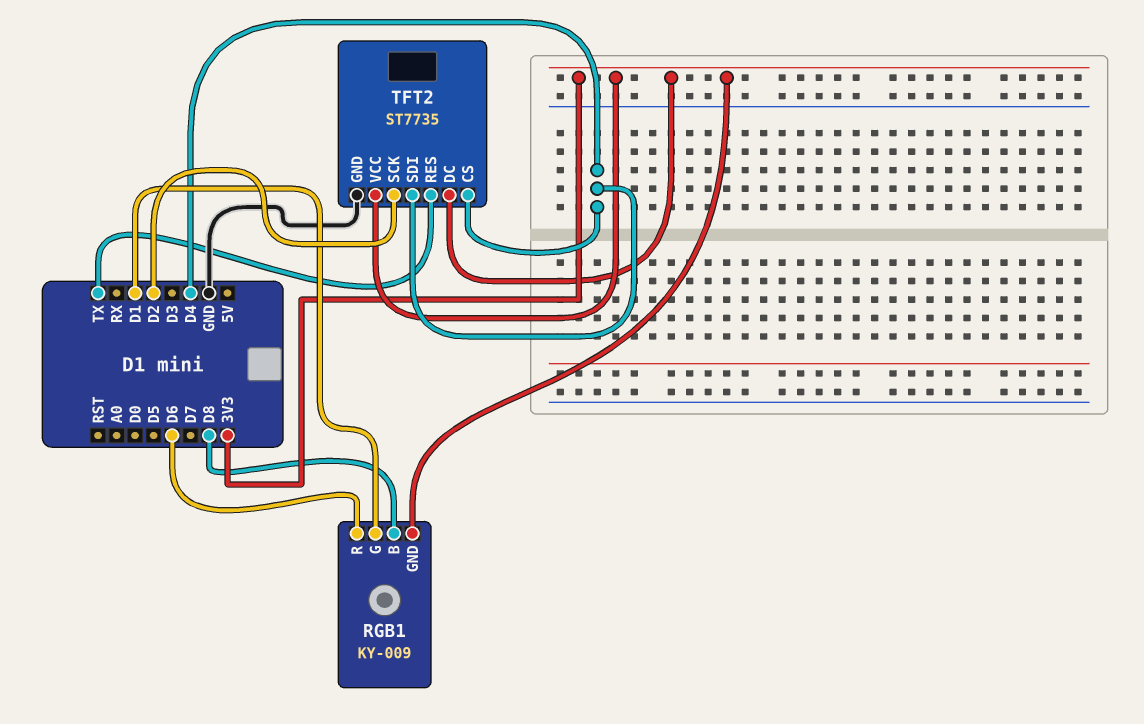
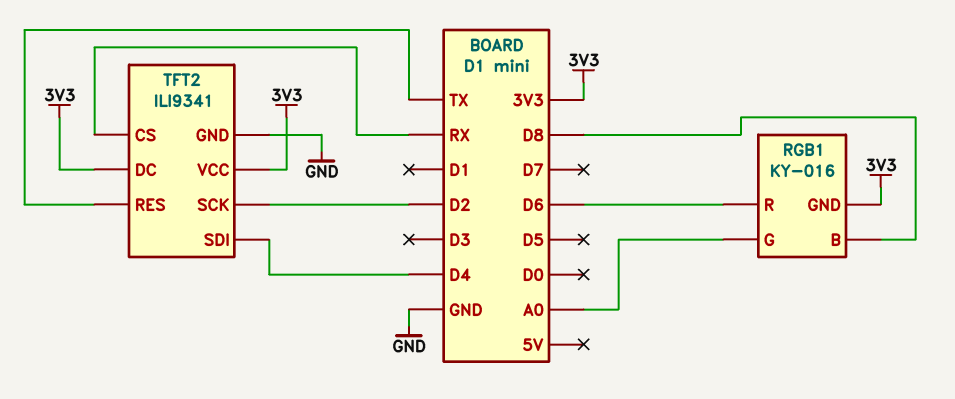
RGB1: KY-009 -> KY-016
RGB1 pin G: D1 -> A0
TFT2: ST7735 -> ILI9341
TFT2 pin CS: D4 -> RX

